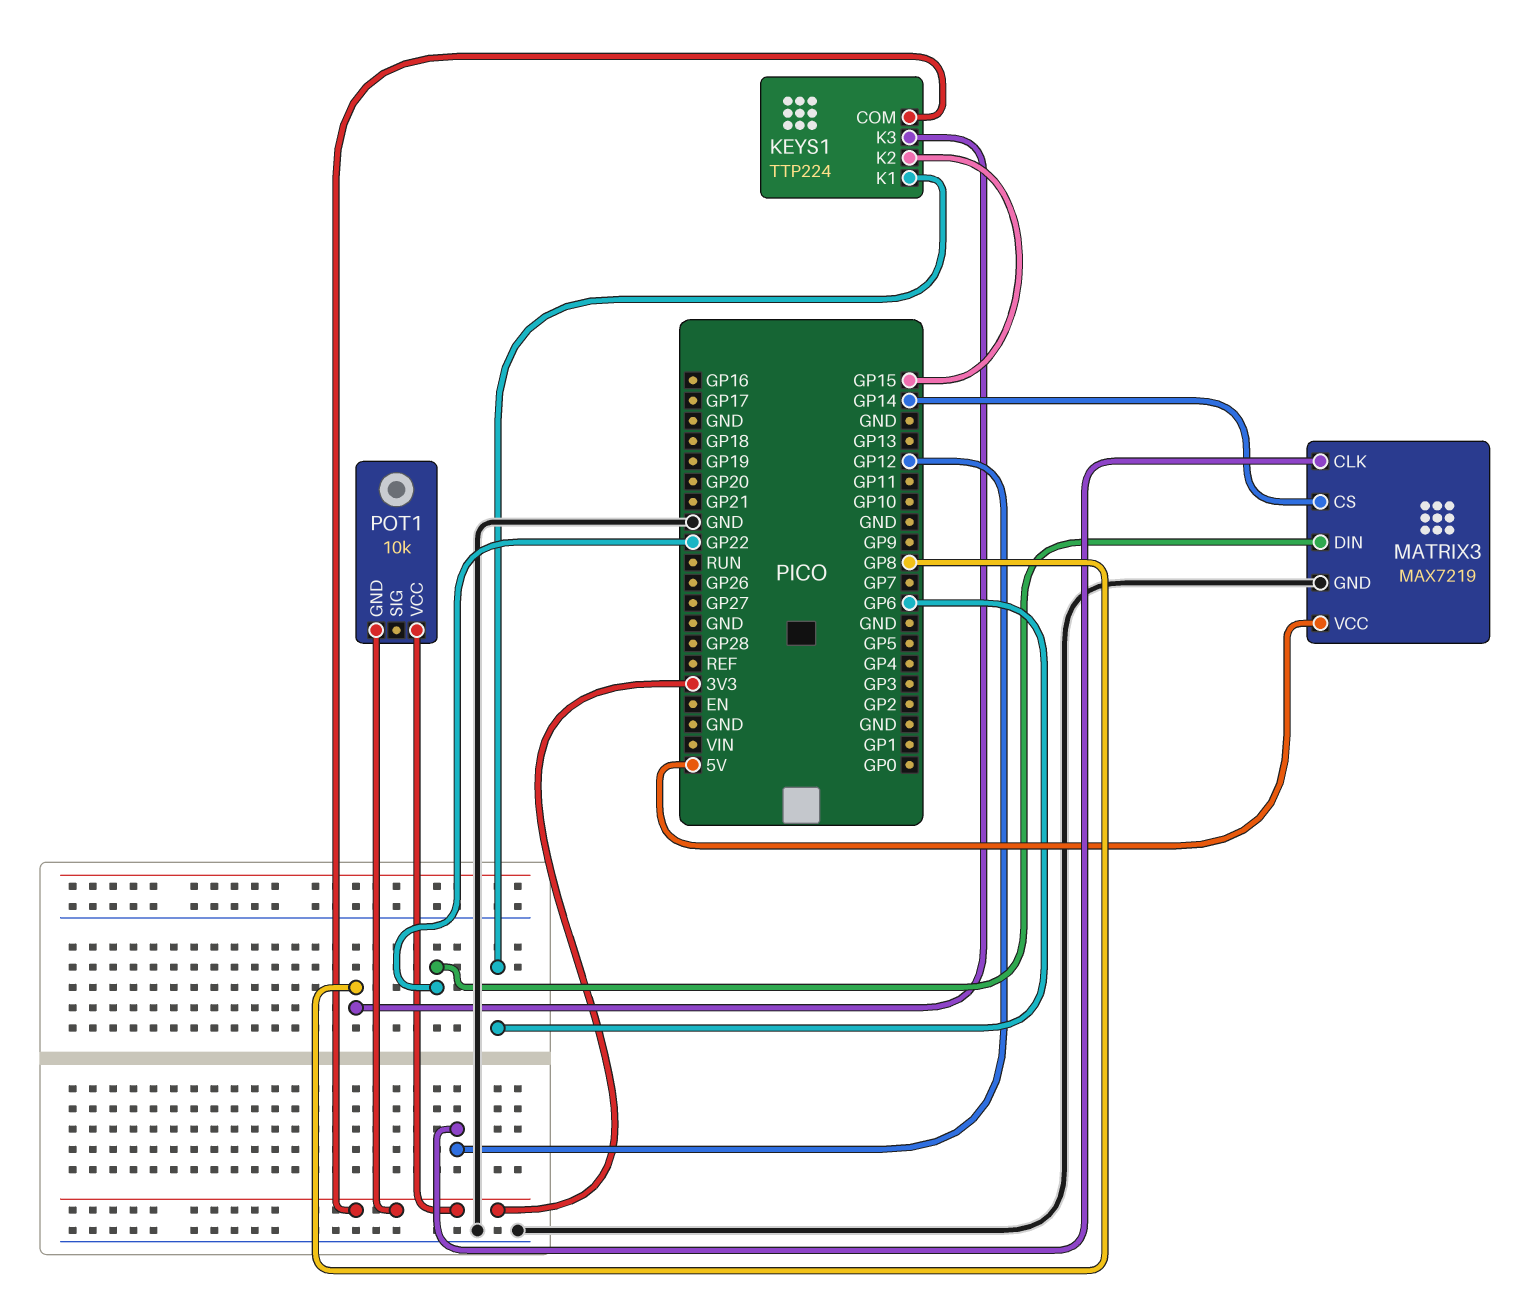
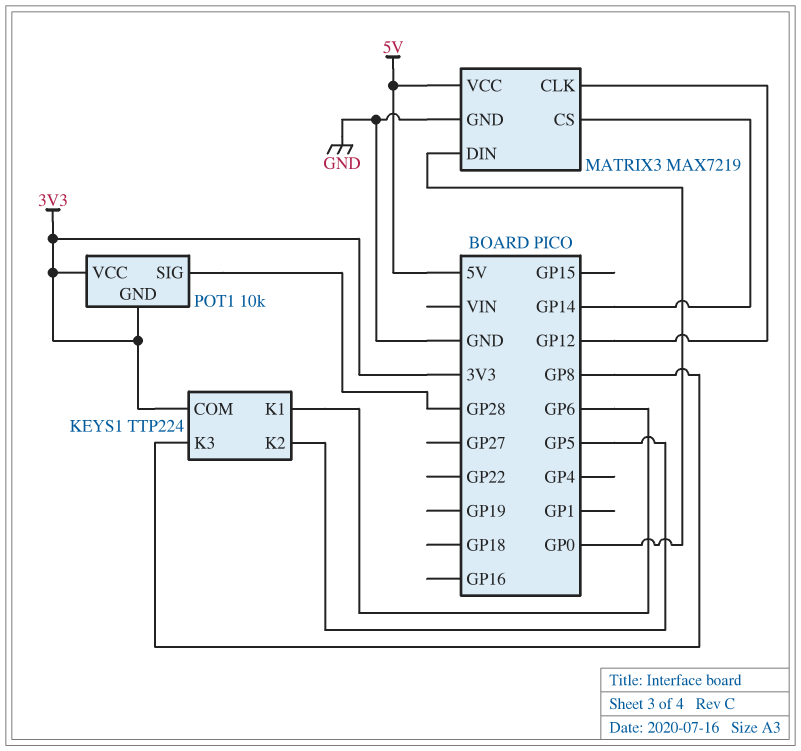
KEYS1 pin K2: GP15 -> GP5
MATRIX3 pin DIN: GP22 -> GP0
POT1 pin SIG: none -> GP28

